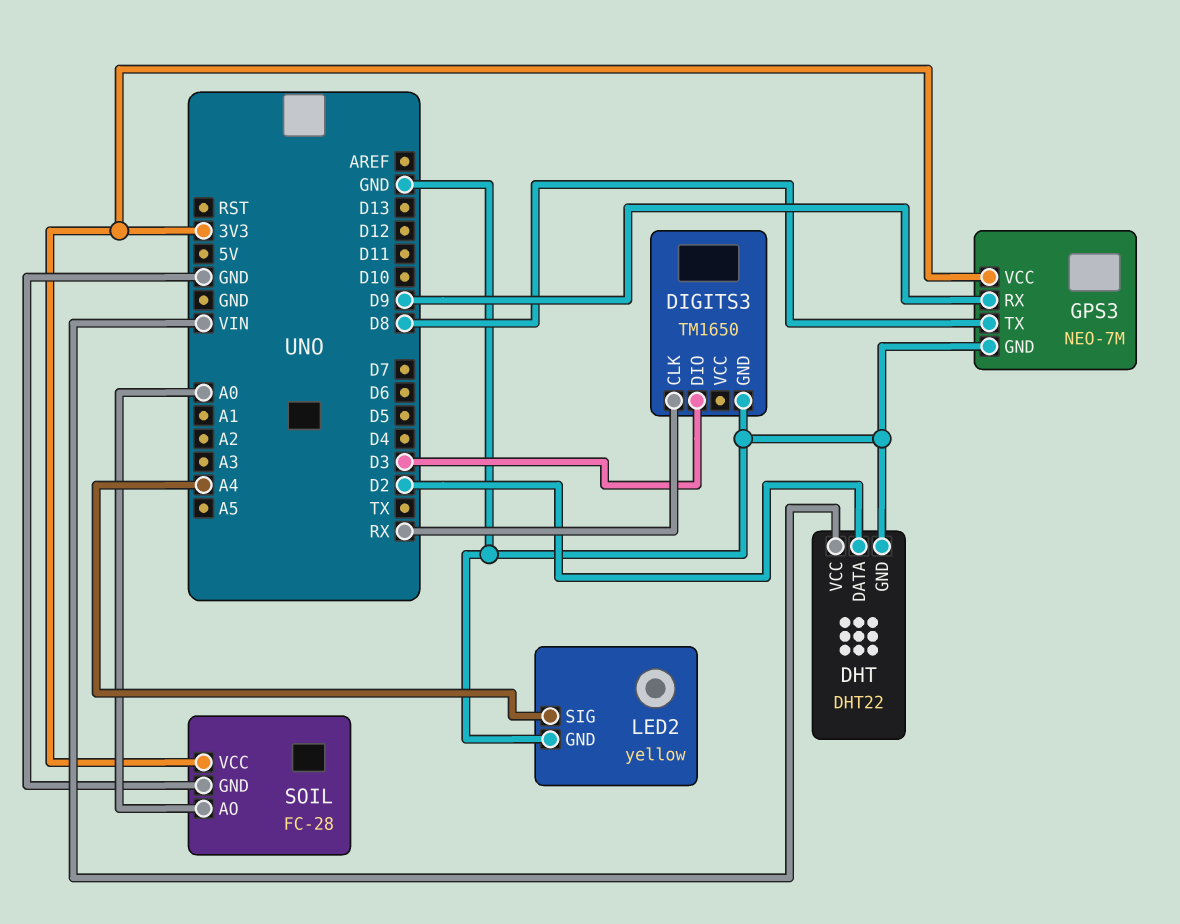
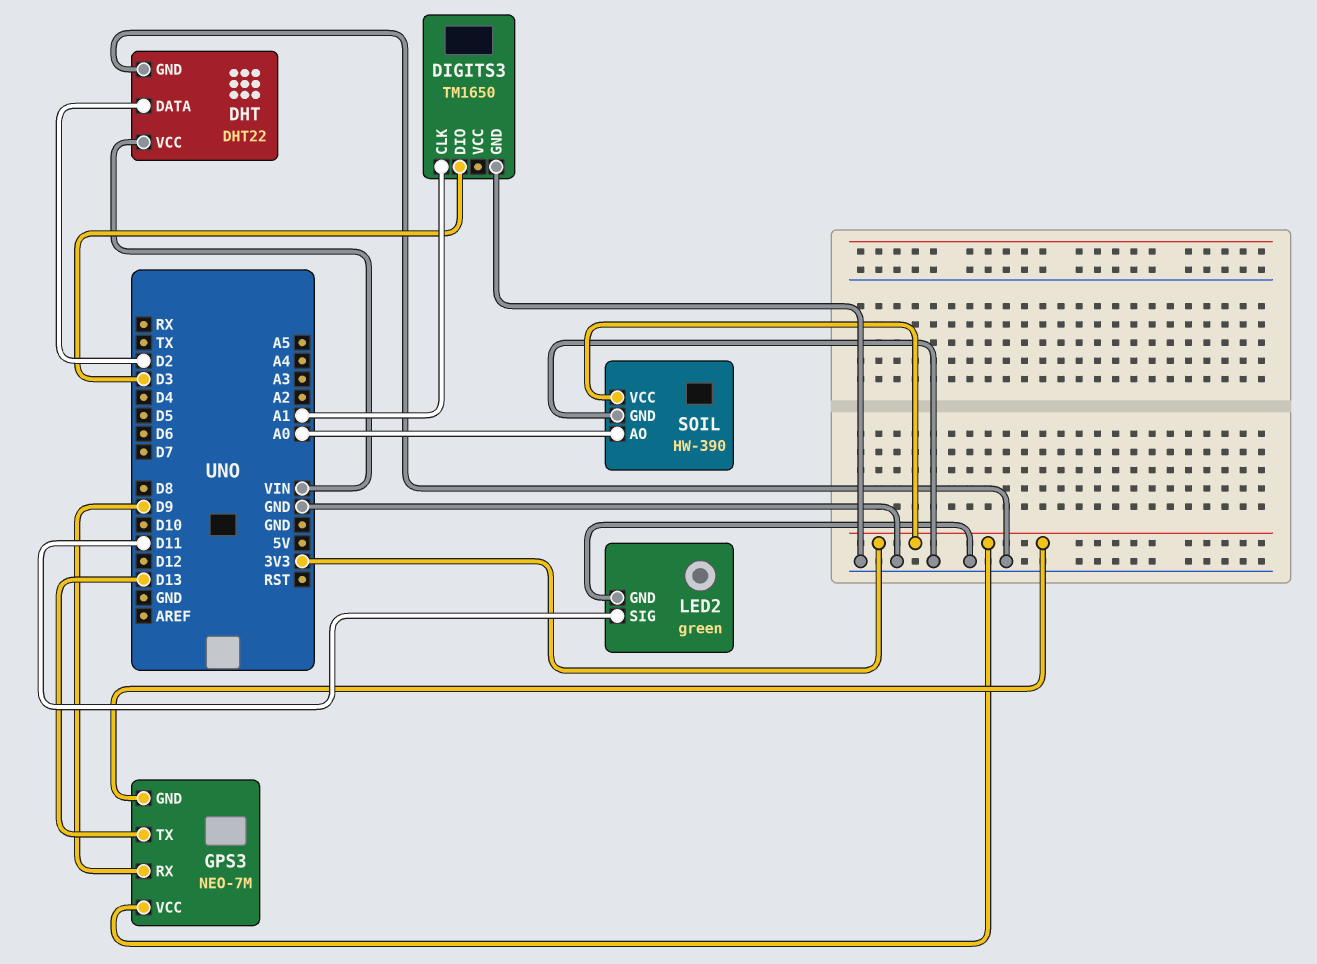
DIGITS3 pin CLK: RX -> A1
GPS3 pin GND: GND -> 3V3
GPS3 pin TX: D8 -> D13
LED2: yellow -> green
LED2 pin SIG: A4 -> D11
SOIL: FC-28 -> HW-390

